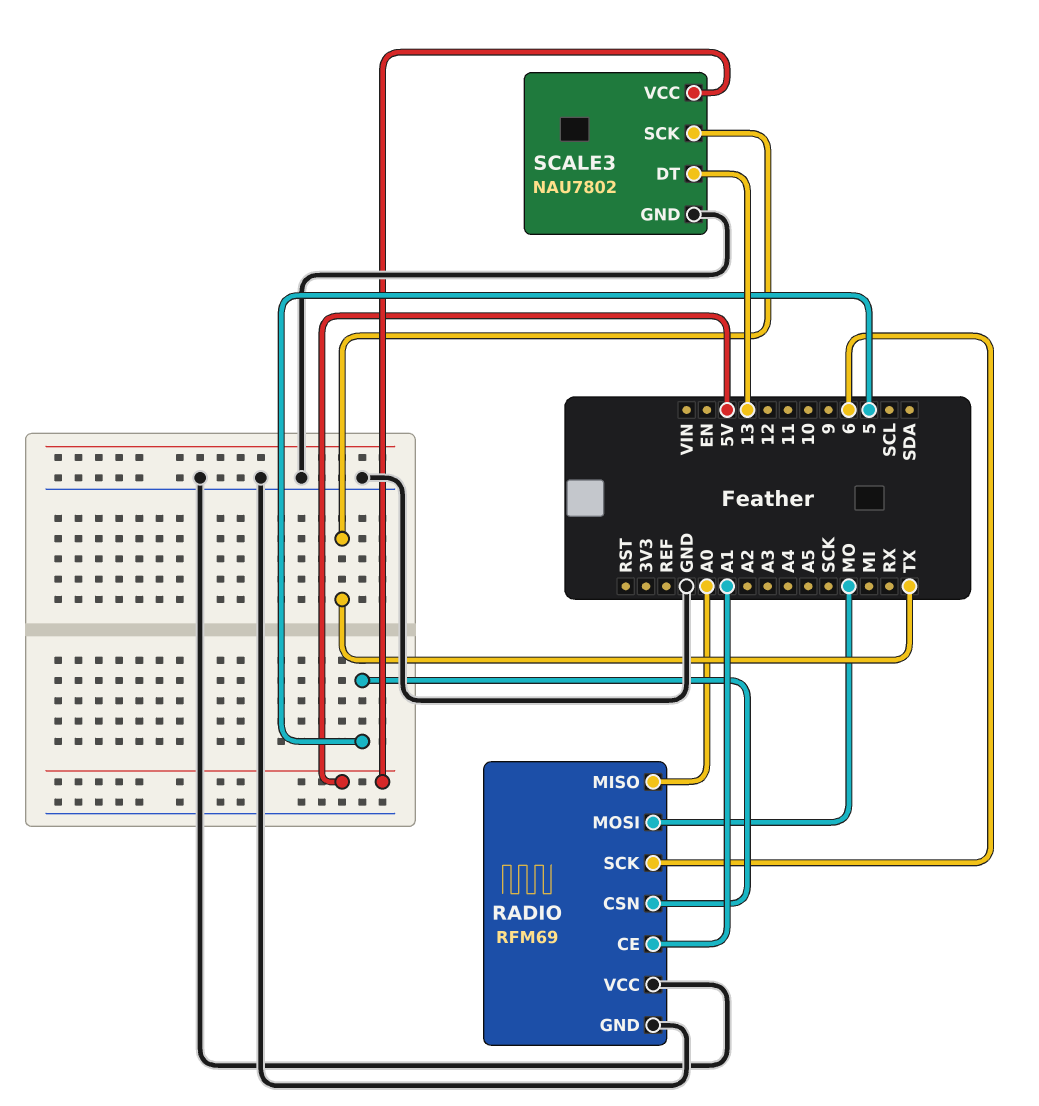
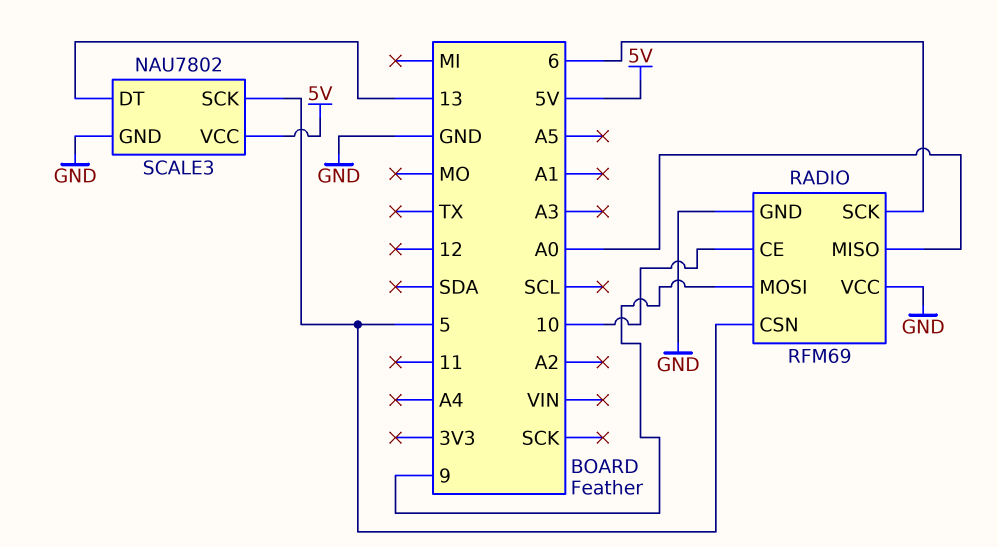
RADIO pin CE: A1 -> 10
RADIO pin MOSI: MO -> 9
SCALE3 pin SCK: TX -> 5

